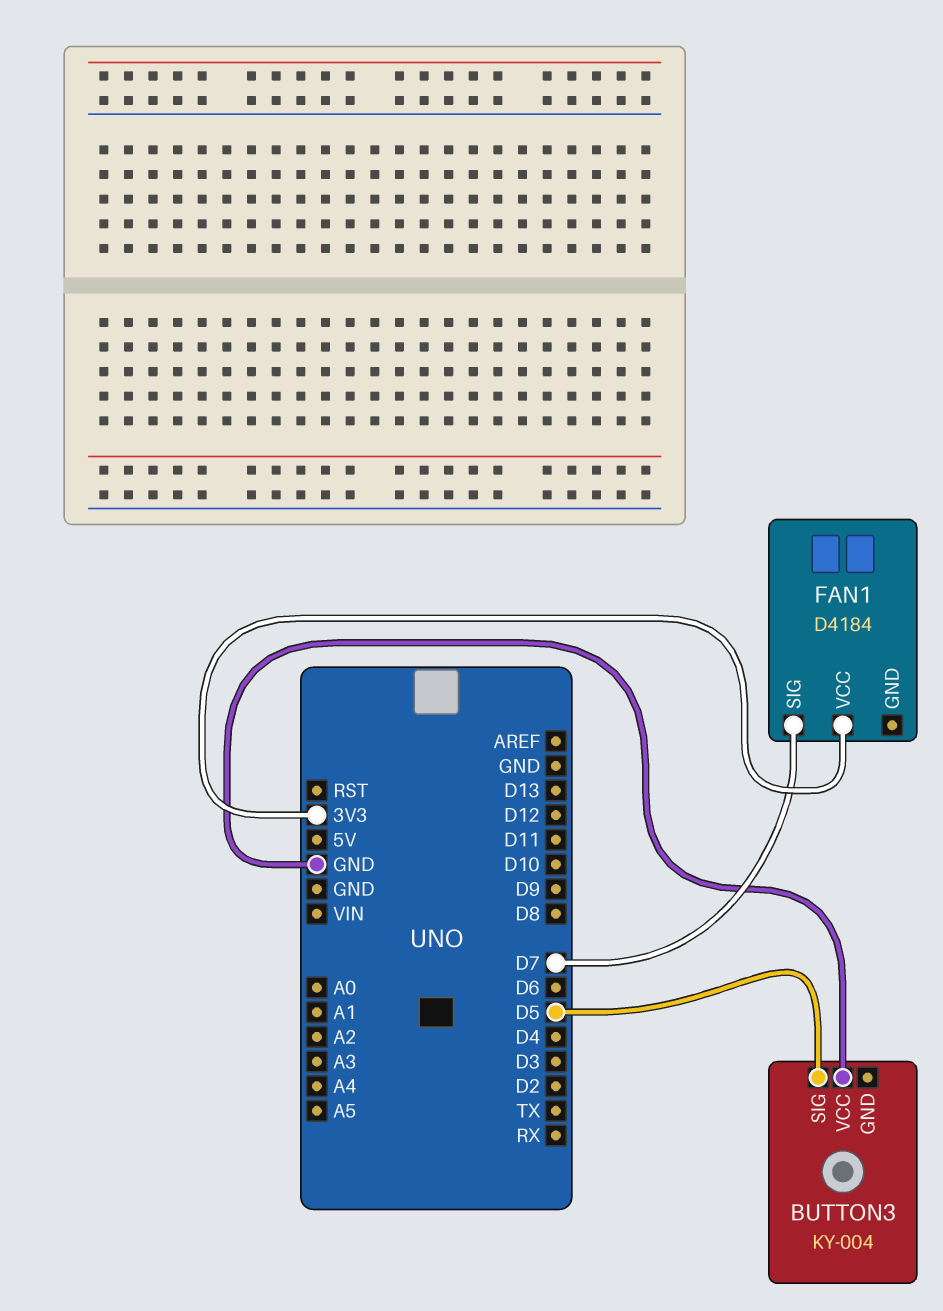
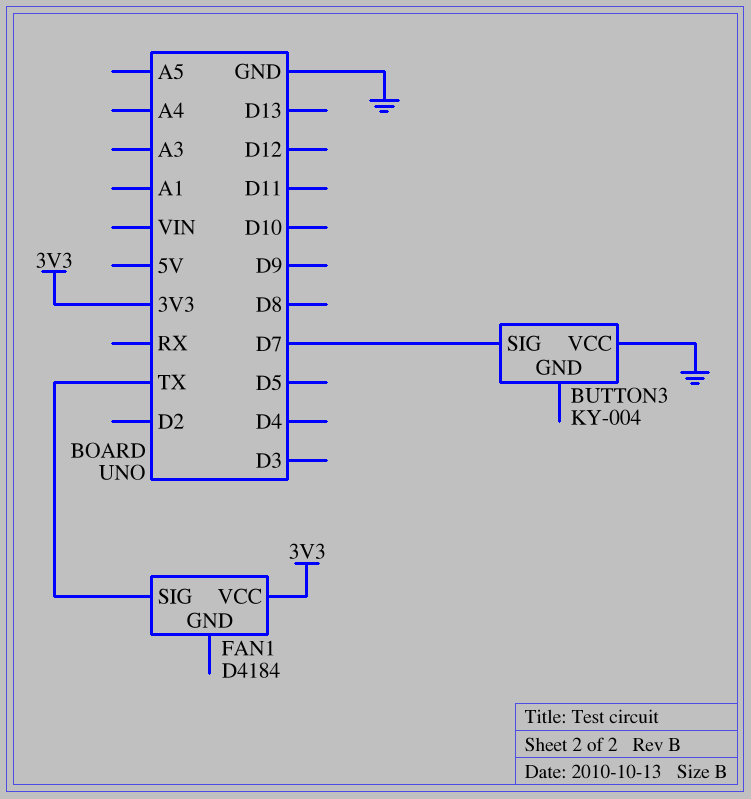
BUTTON3 pin SIG: D5 -> D7
FAN1 pin SIG: D7 -> TX

